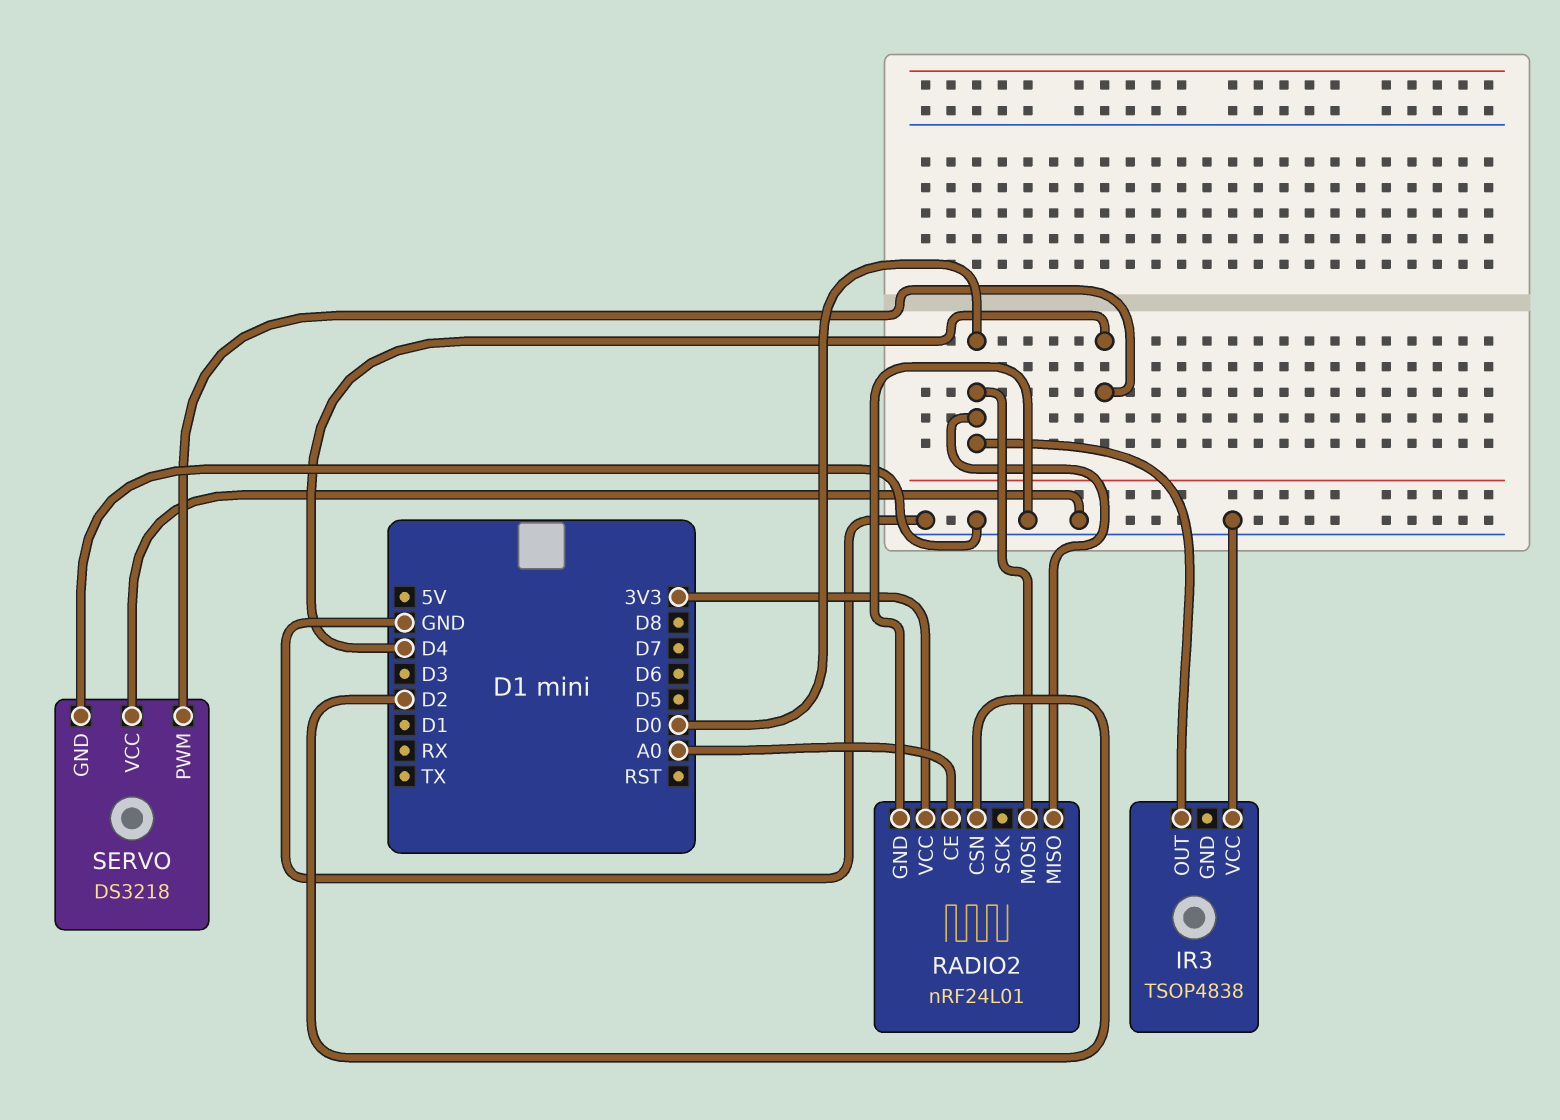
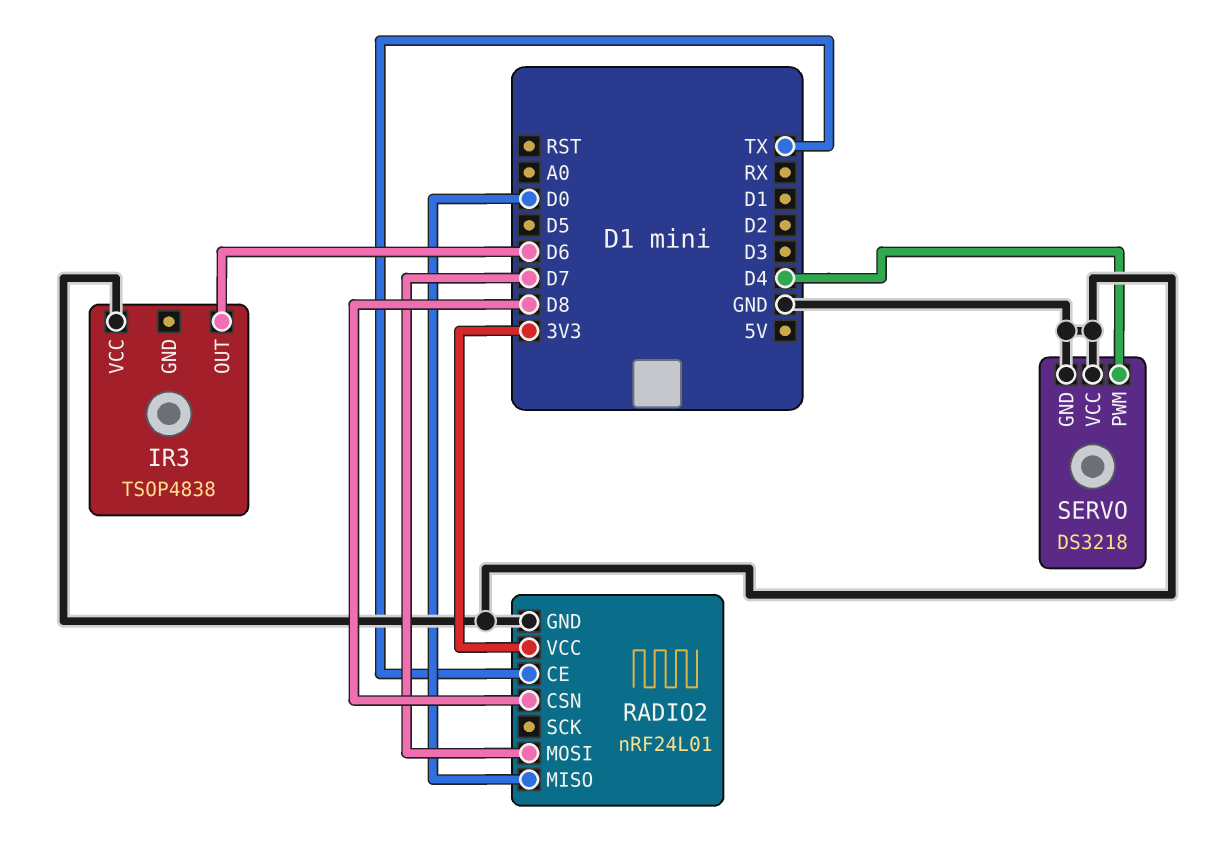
IR3 pin OUT: D0 -> D6
RADIO2 pin CE: A0 -> TX
RADIO2 pin CSN: D2 -> D8
RADIO2 pin MOSI: D0 -> D7

